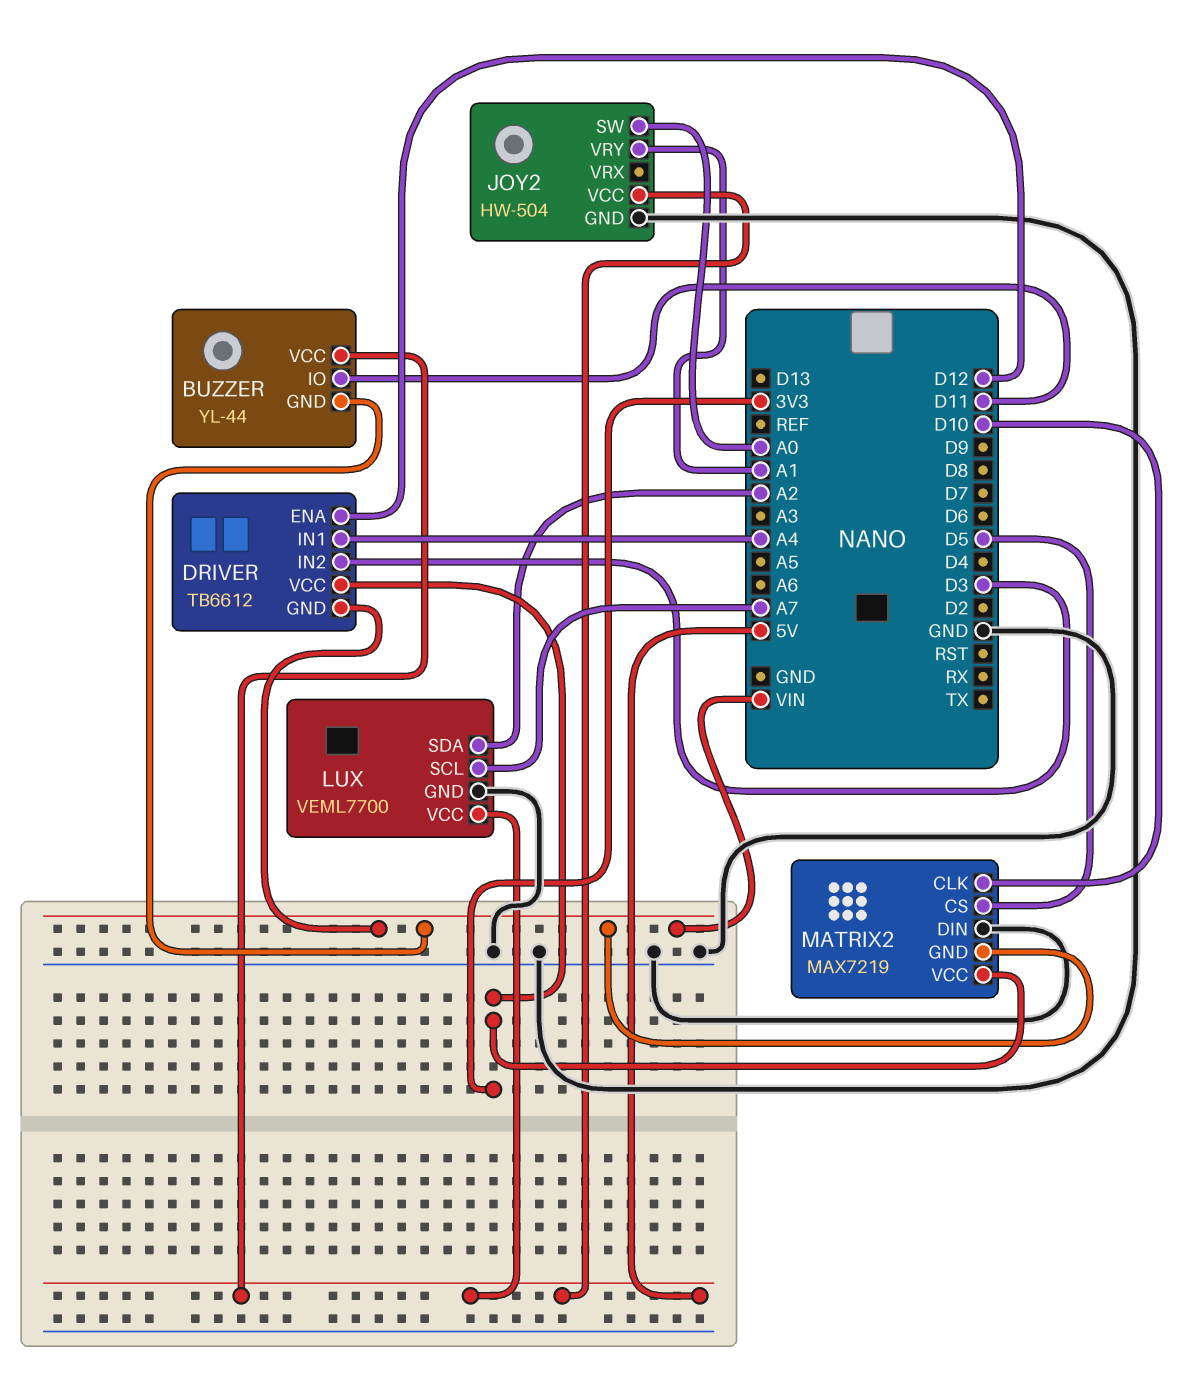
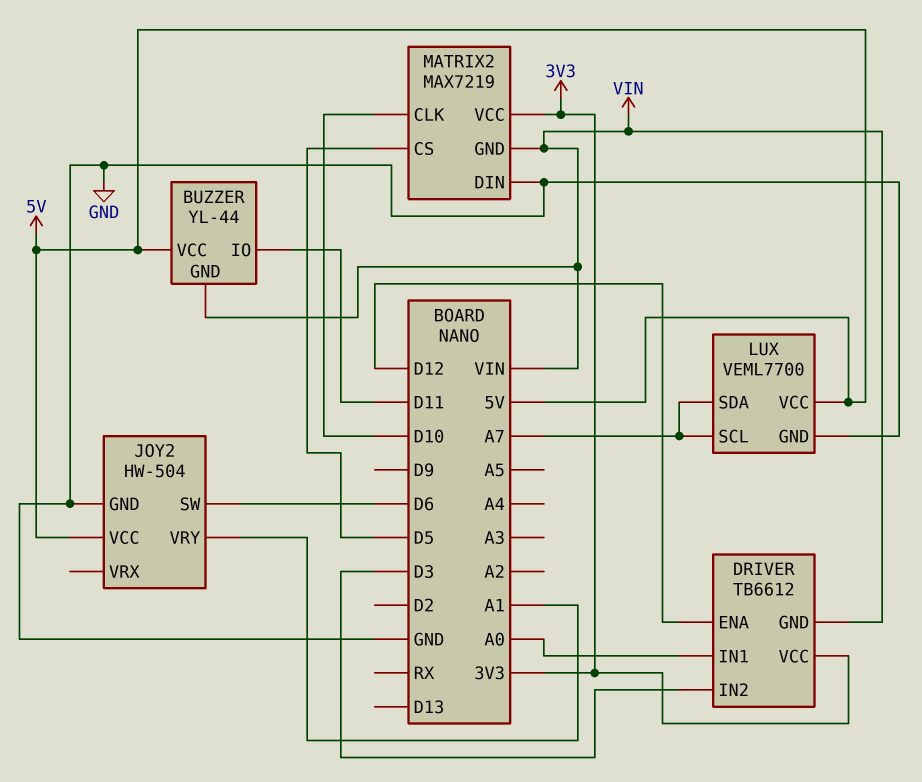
DRIVER pin IN1: A4 -> A0
JOY2 pin SW: A0 -> D6
LUX pin SDA: A2 -> A7

